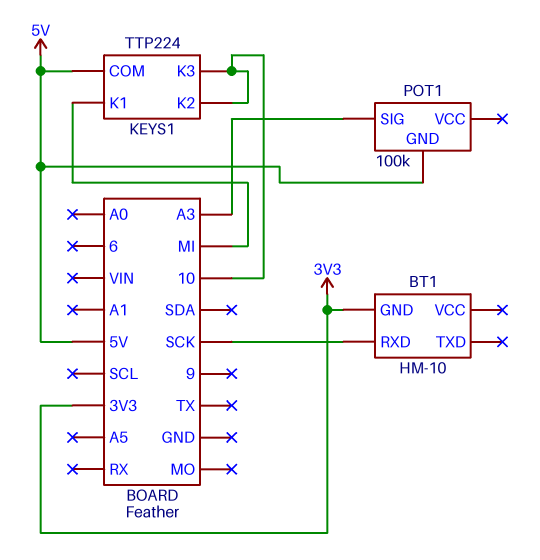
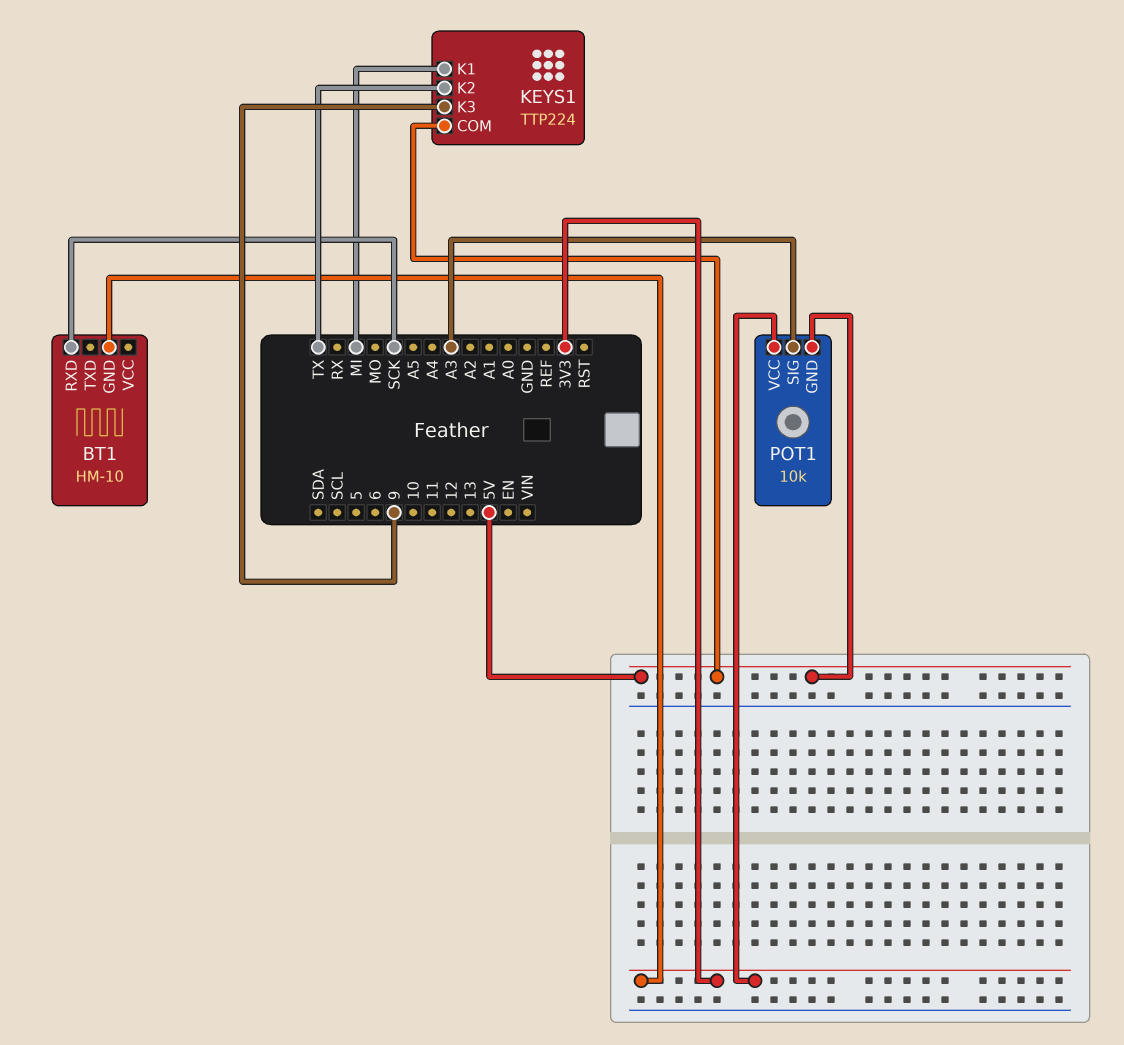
KEYS1 pin K2: 10 -> TX
KEYS1 pin K3: 10 -> 9
POT1: 100k -> 10k
POT1 pin VCC: none -> 3V3

